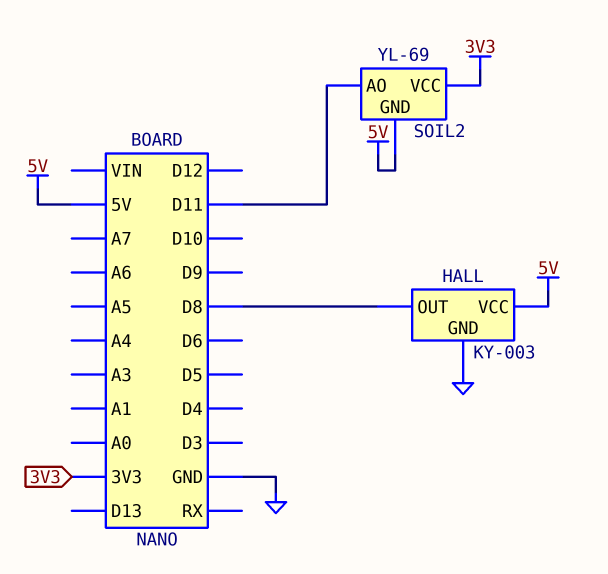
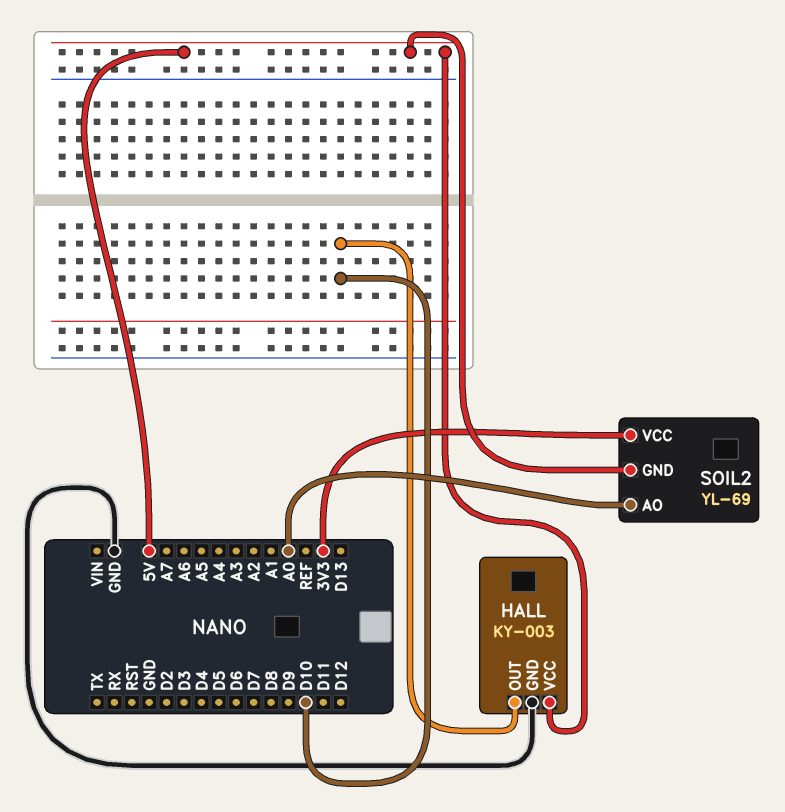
HALL pin OUT: D8 -> D10
SOIL2 pin AO: D11 -> A0

